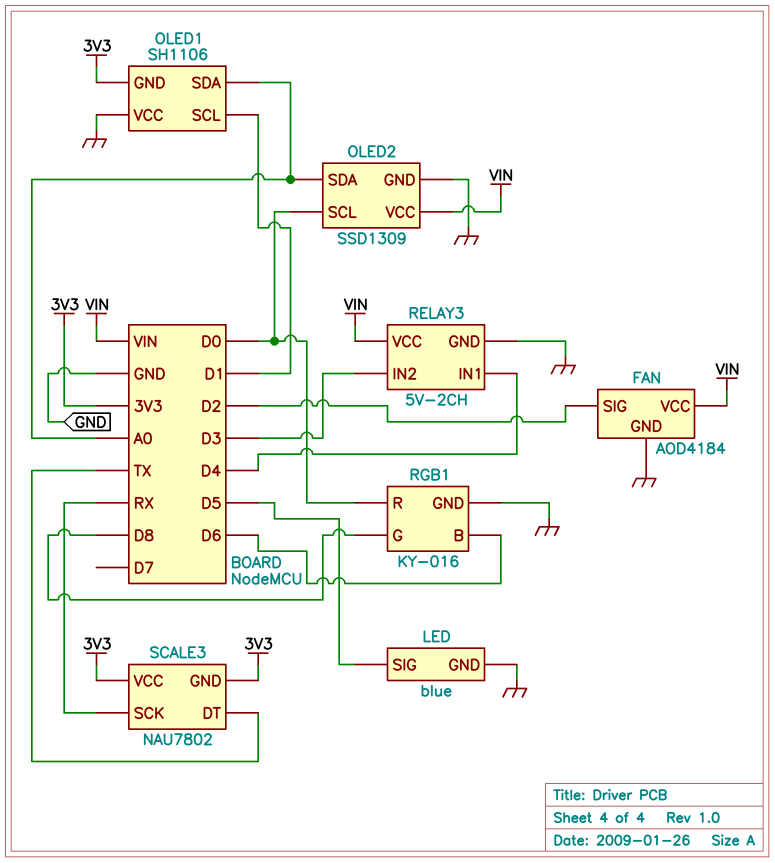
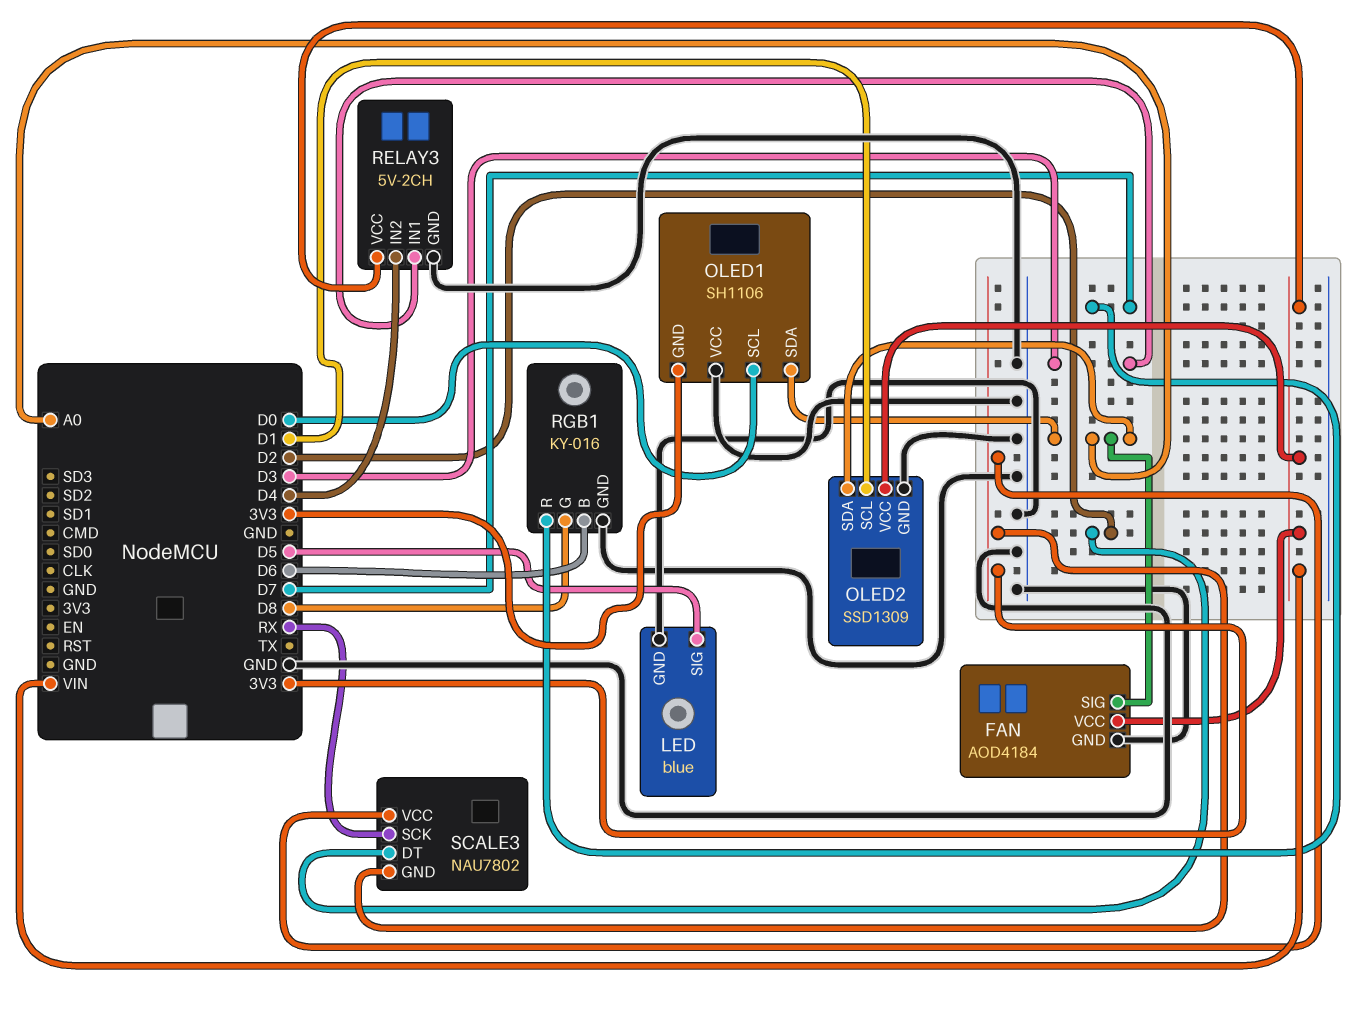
FAN pin SIG: D2 -> A0
OLED1 pin SCL: D1 -> D0
OLED2 pin SCL: D0 -> D1
RELAY3 pin IN1: D4 -> D3
RELAY3 pin IN2: D3 -> D4
RGB1 pin R: D0 -> D7
SCALE3 pin DT: TX -> D2

